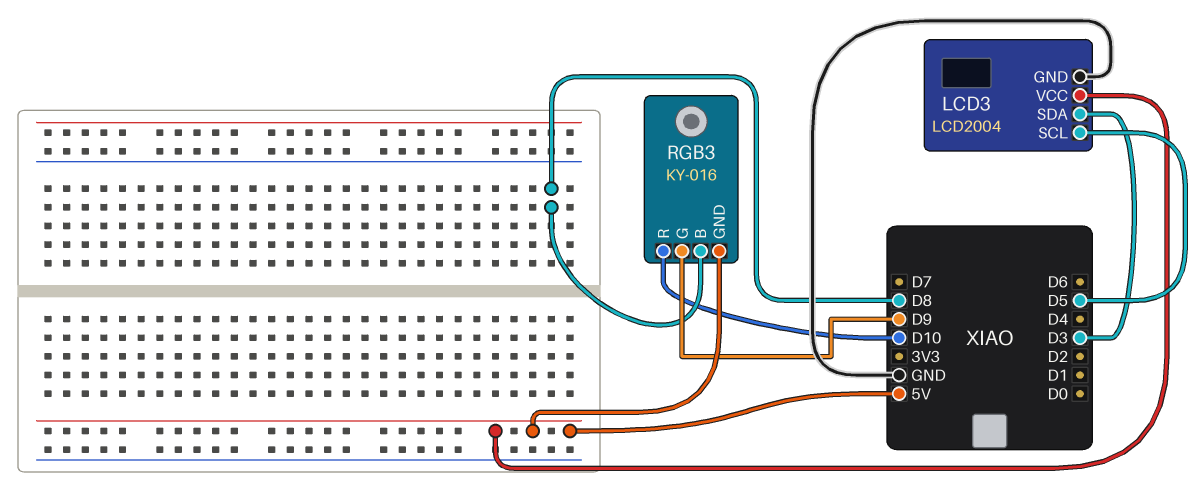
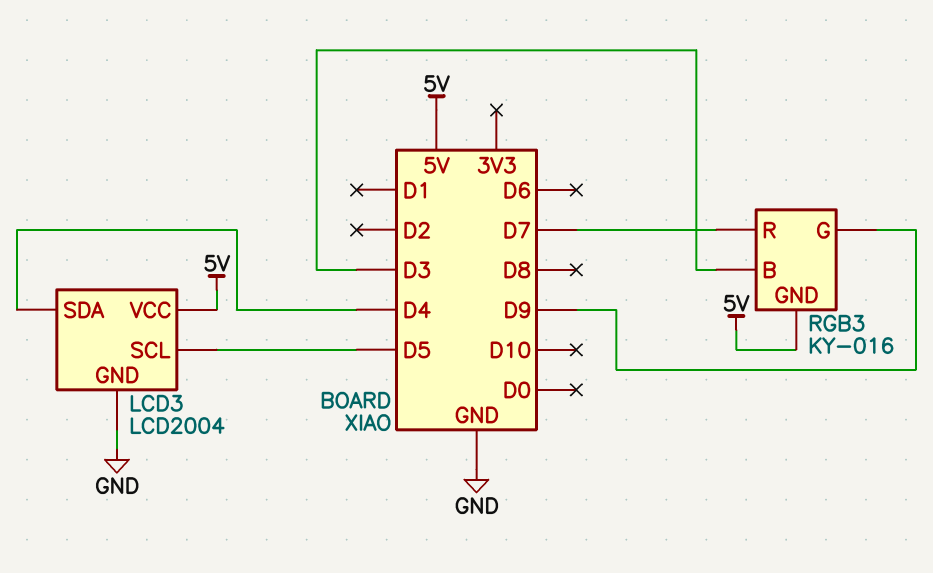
LCD3 pin SDA: D3 -> D4
RGB3 pin B: D8 -> D3
RGB3 pin R: D10 -> D7

